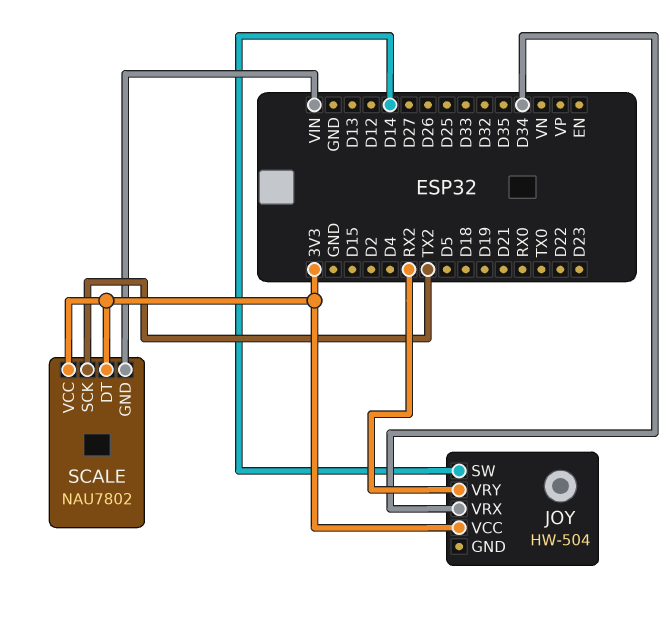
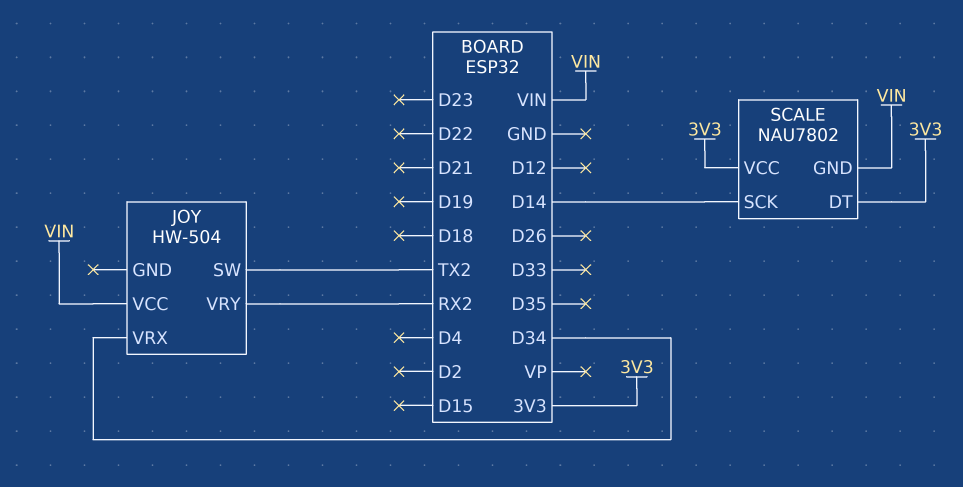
JOY pin SW: D14 -> TX2
JOY pin VCC: 3V3 -> VIN
SCALE pin SCK: TX2 -> D14

